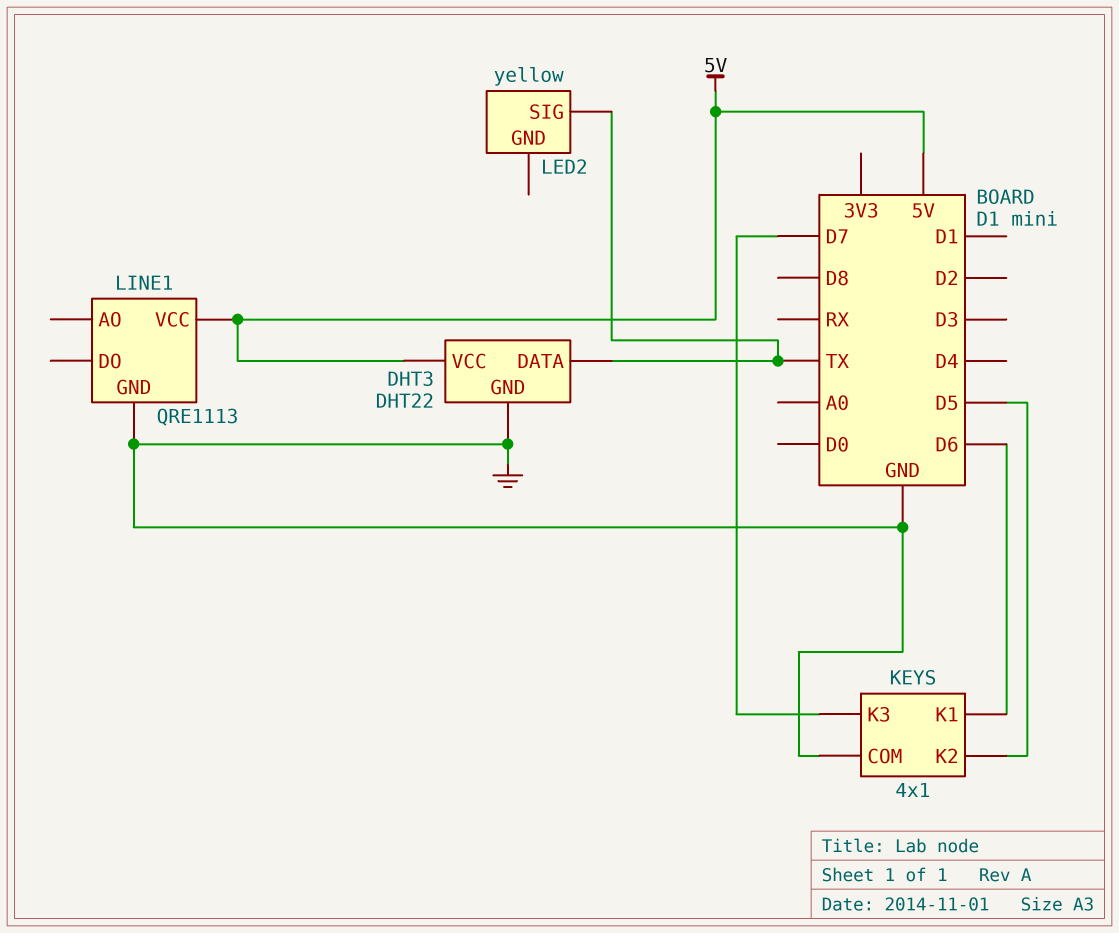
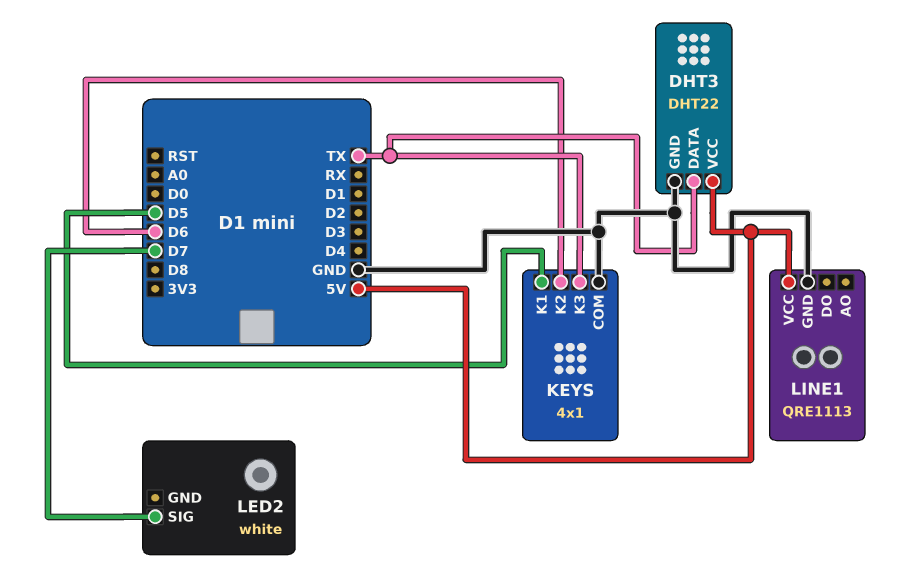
KEYS pin K1: D6 -> D5
KEYS pin K2: D5 -> D6
KEYS pin K3: D7 -> TX
LED2: yellow -> white
LED2 pin SIG: TX -> D7

